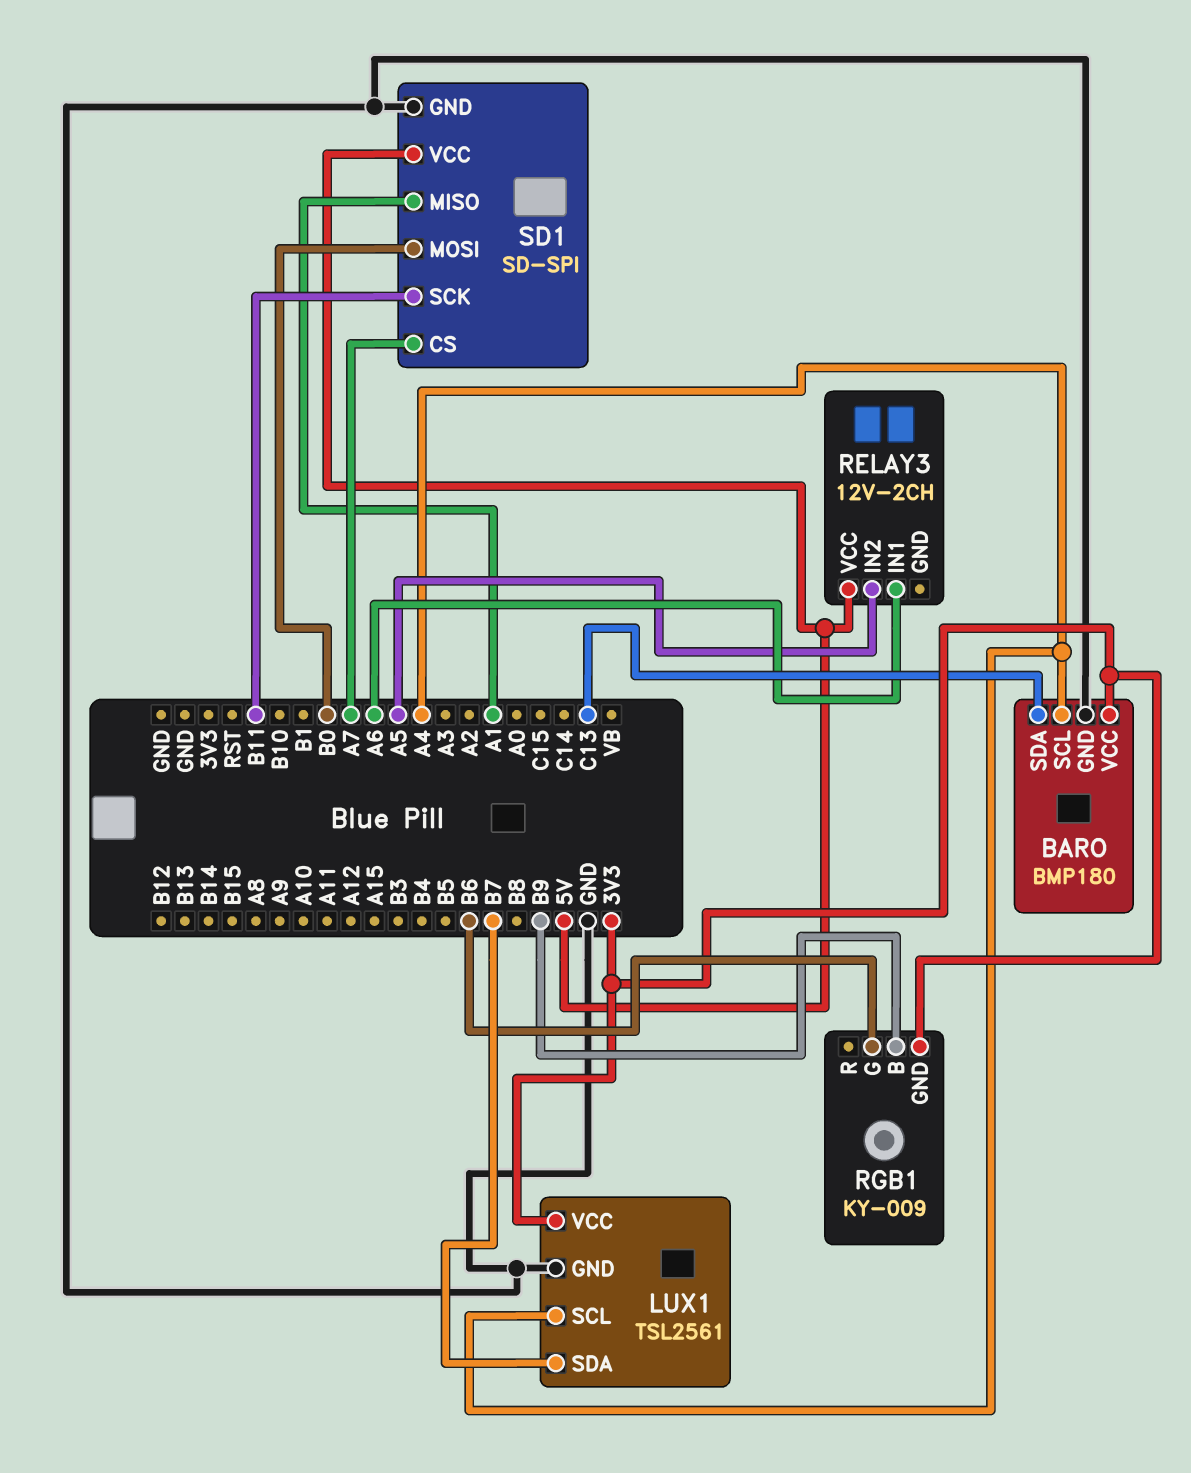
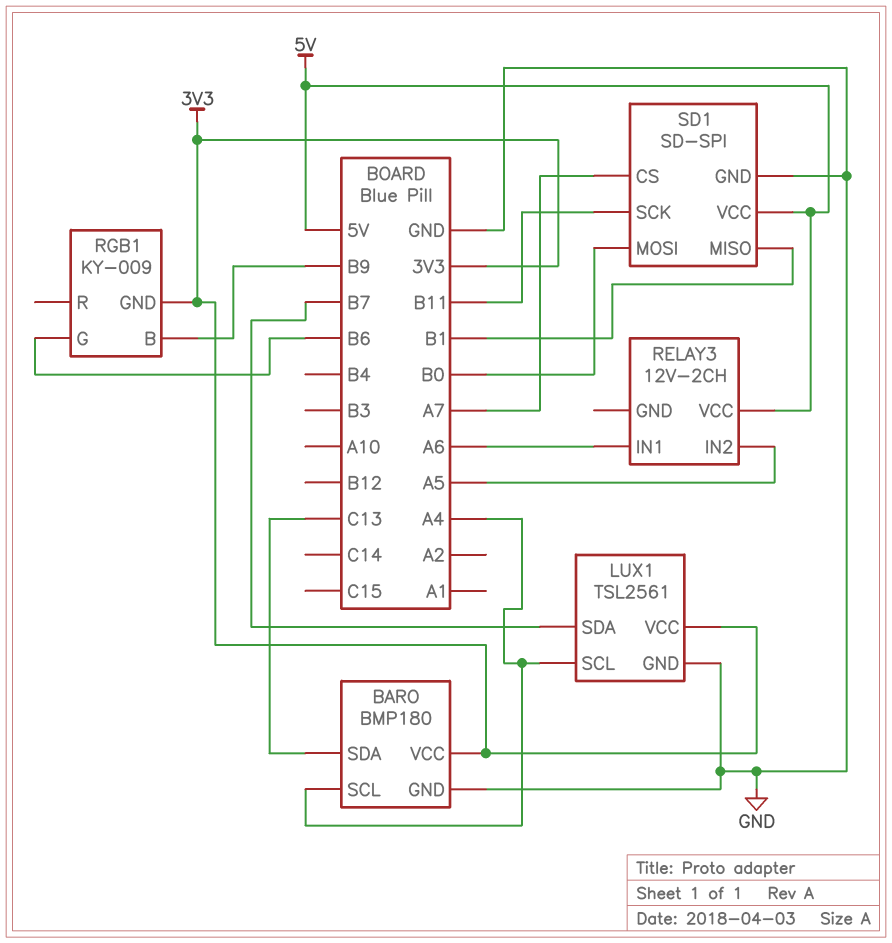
SD1 pin MISO: A1 -> B1

